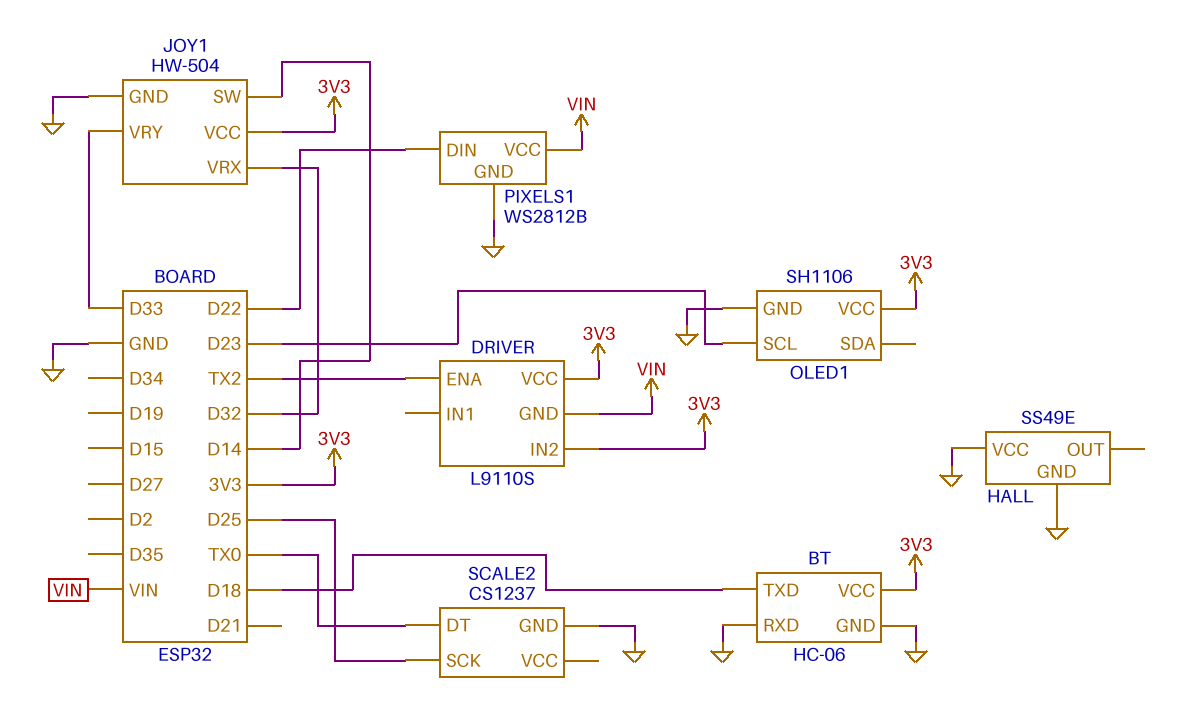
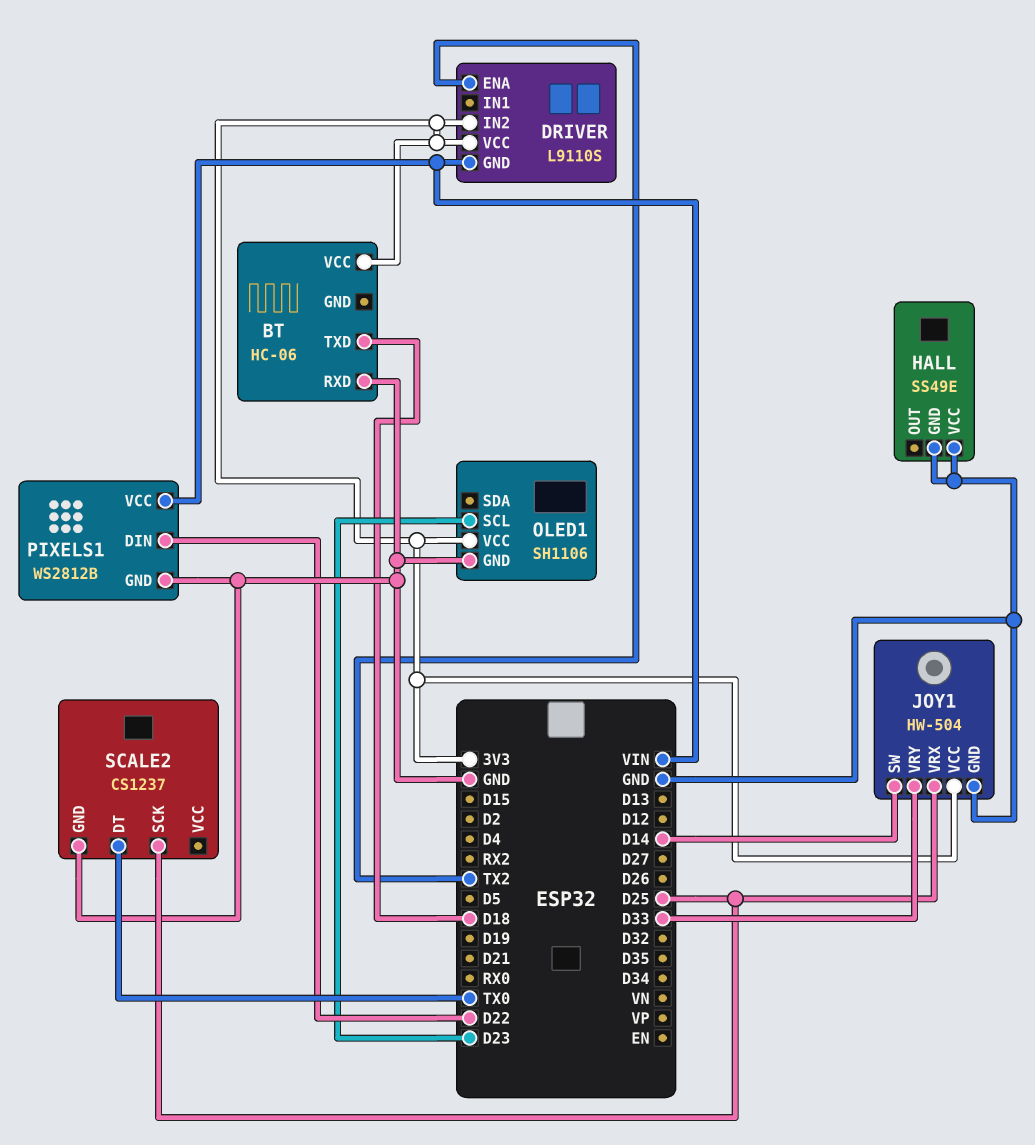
BT pin GND: GND -> none
JOY1 pin VRX: D32 -> D25

